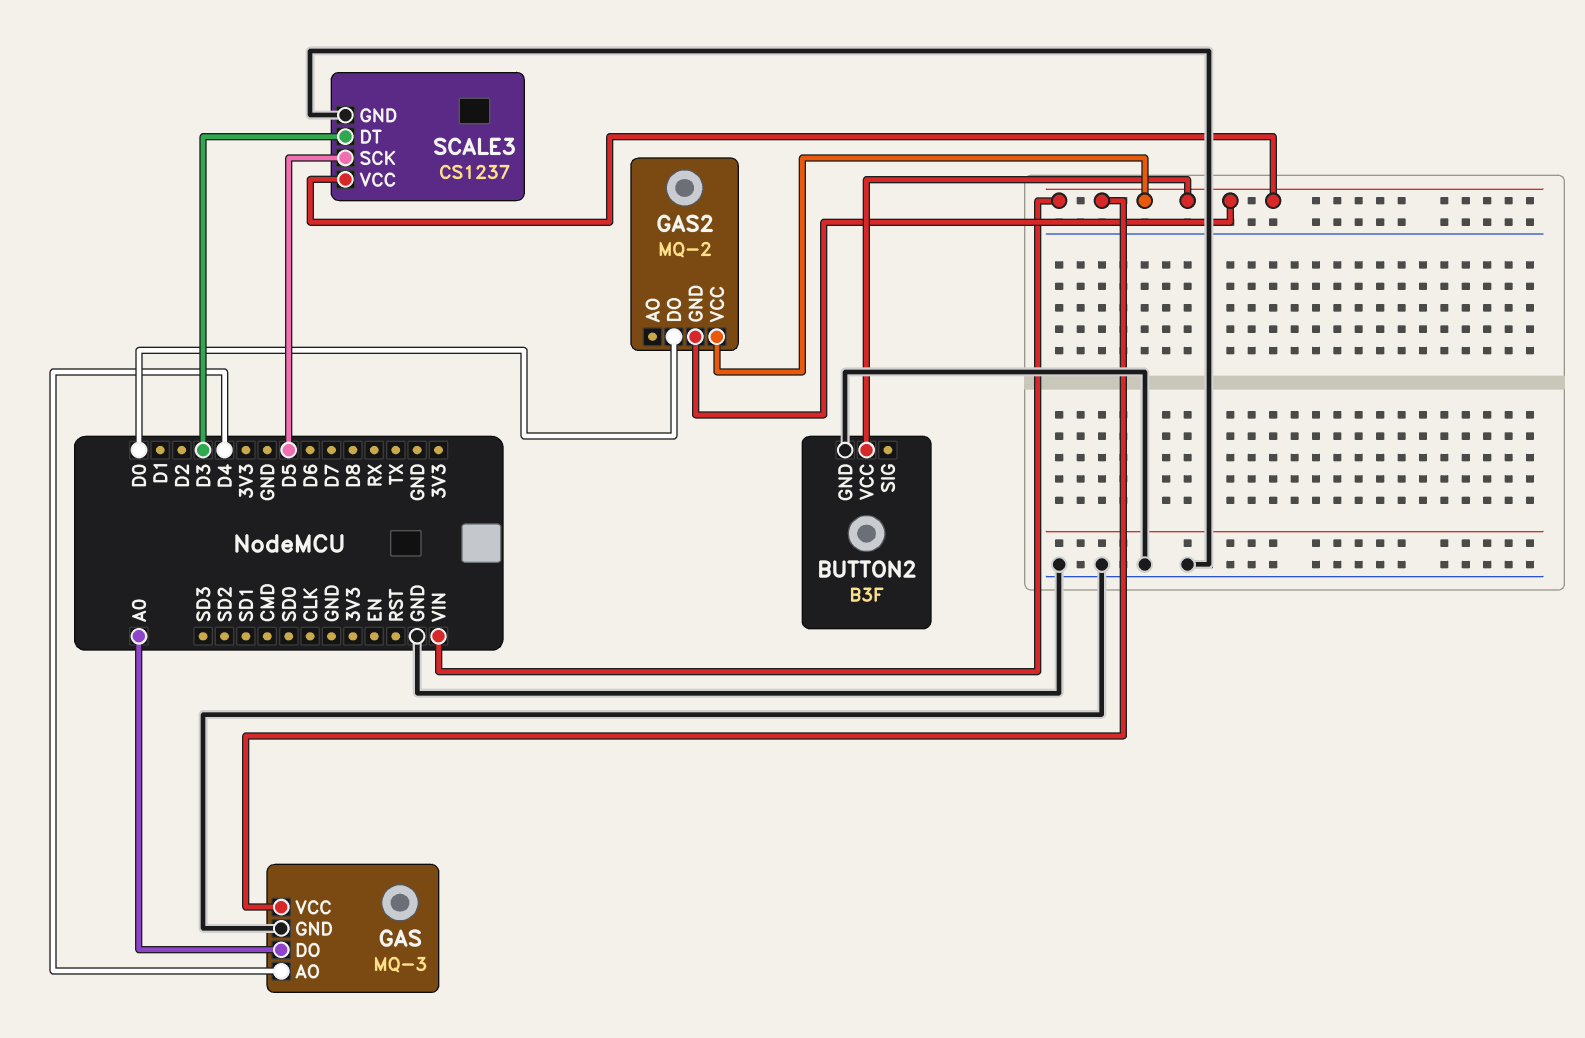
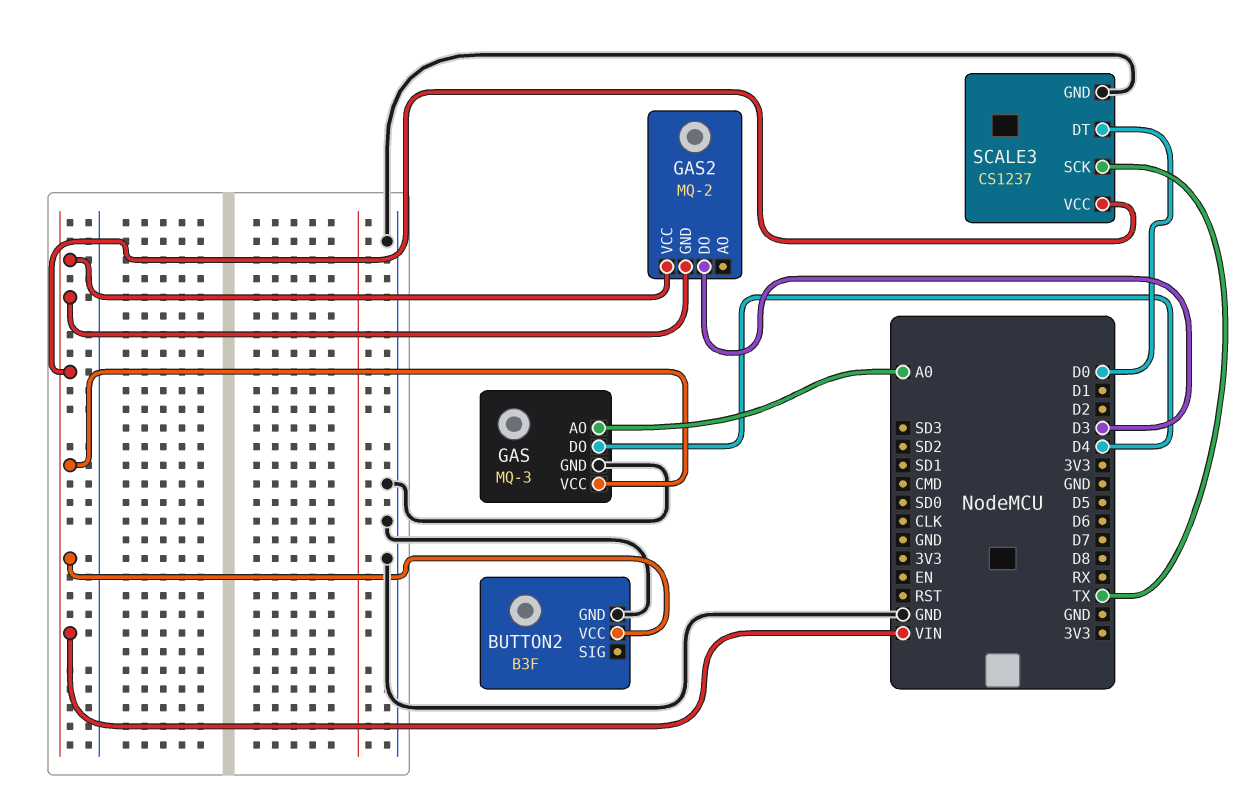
GAS pin AO: D4 -> A0
GAS pin DO: A0 -> D4
GAS2 pin DO: D0 -> D3
SCALE3 pin DT: D3 -> D0
SCALE3 pin SCK: D5 -> TX

